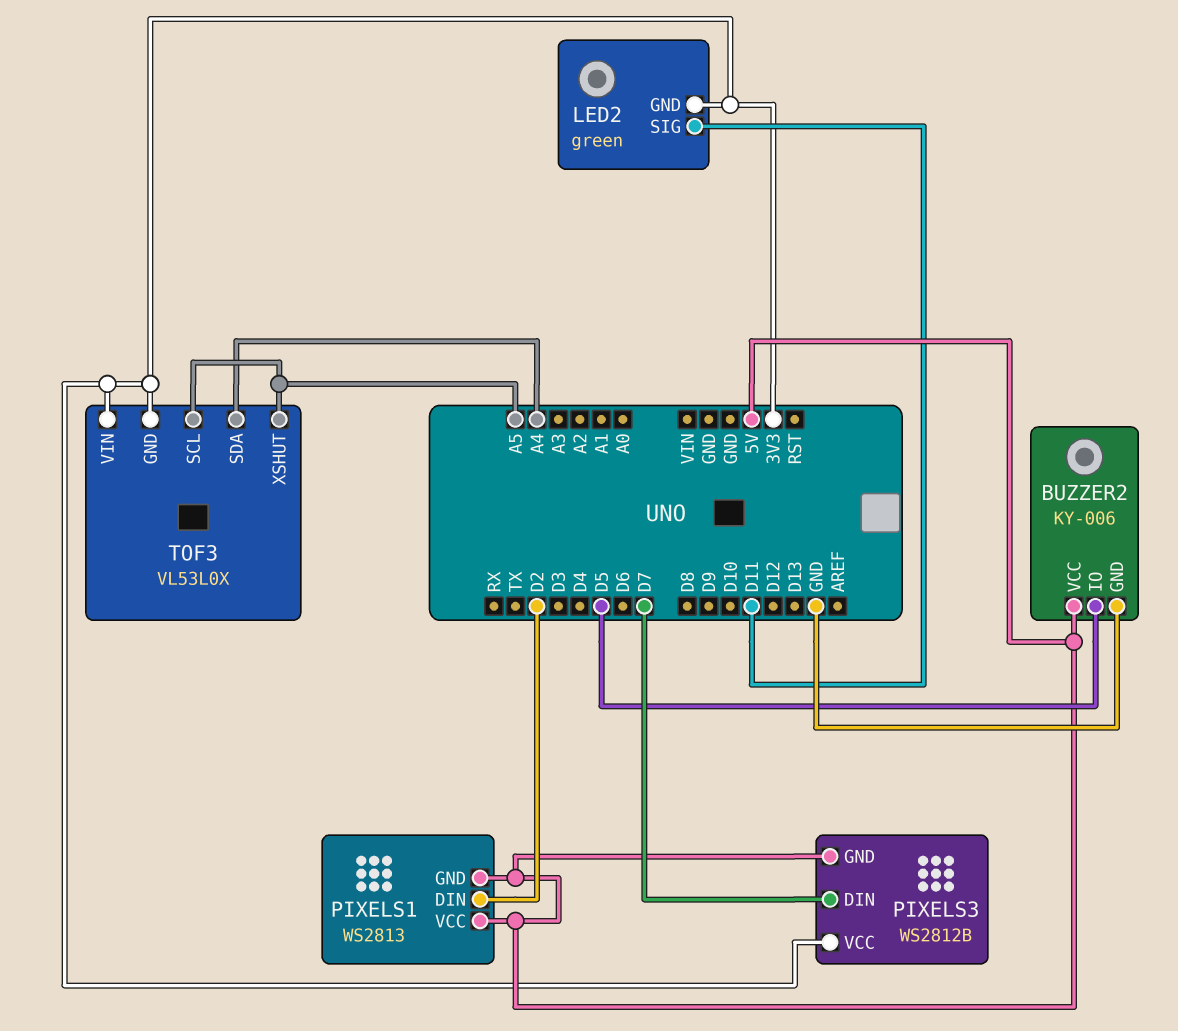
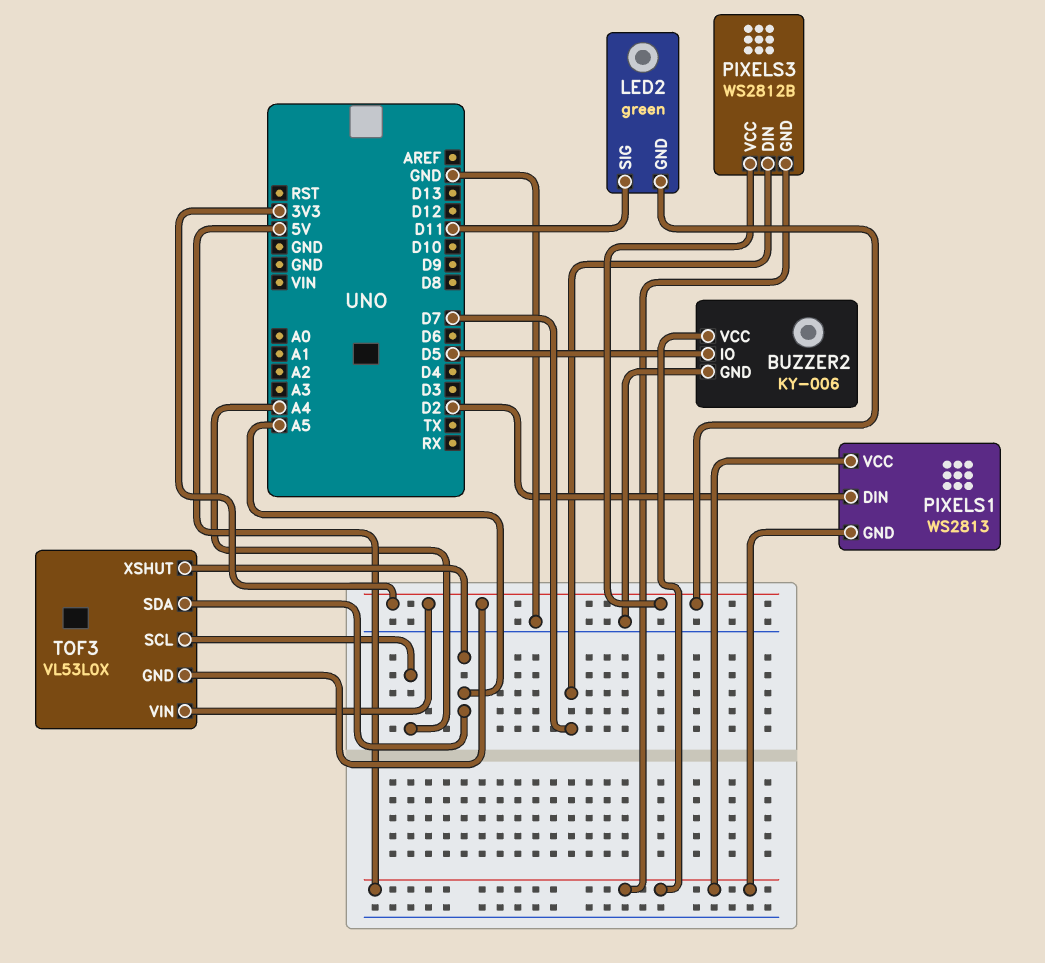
TOF3 pin SCL: A5 -> A4
TOF3 pin SDA: A4 -> A5

